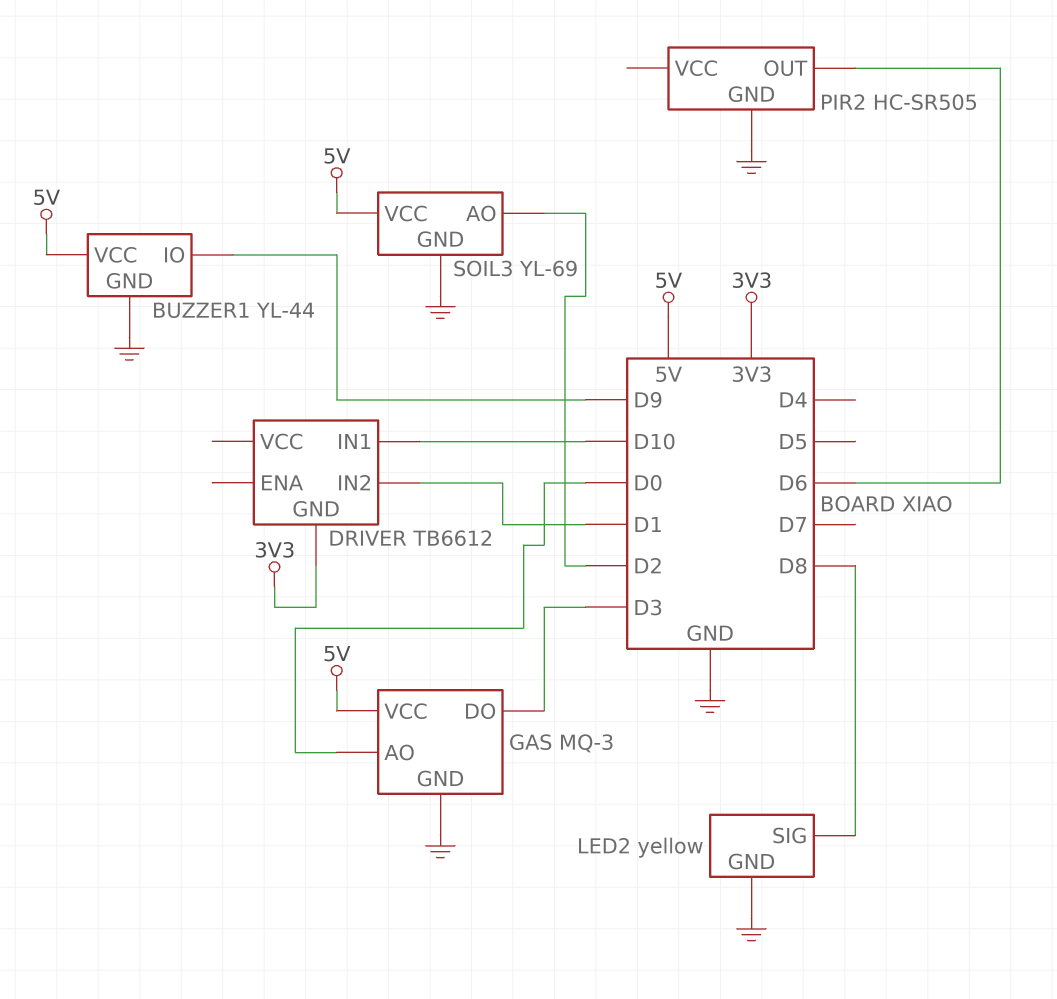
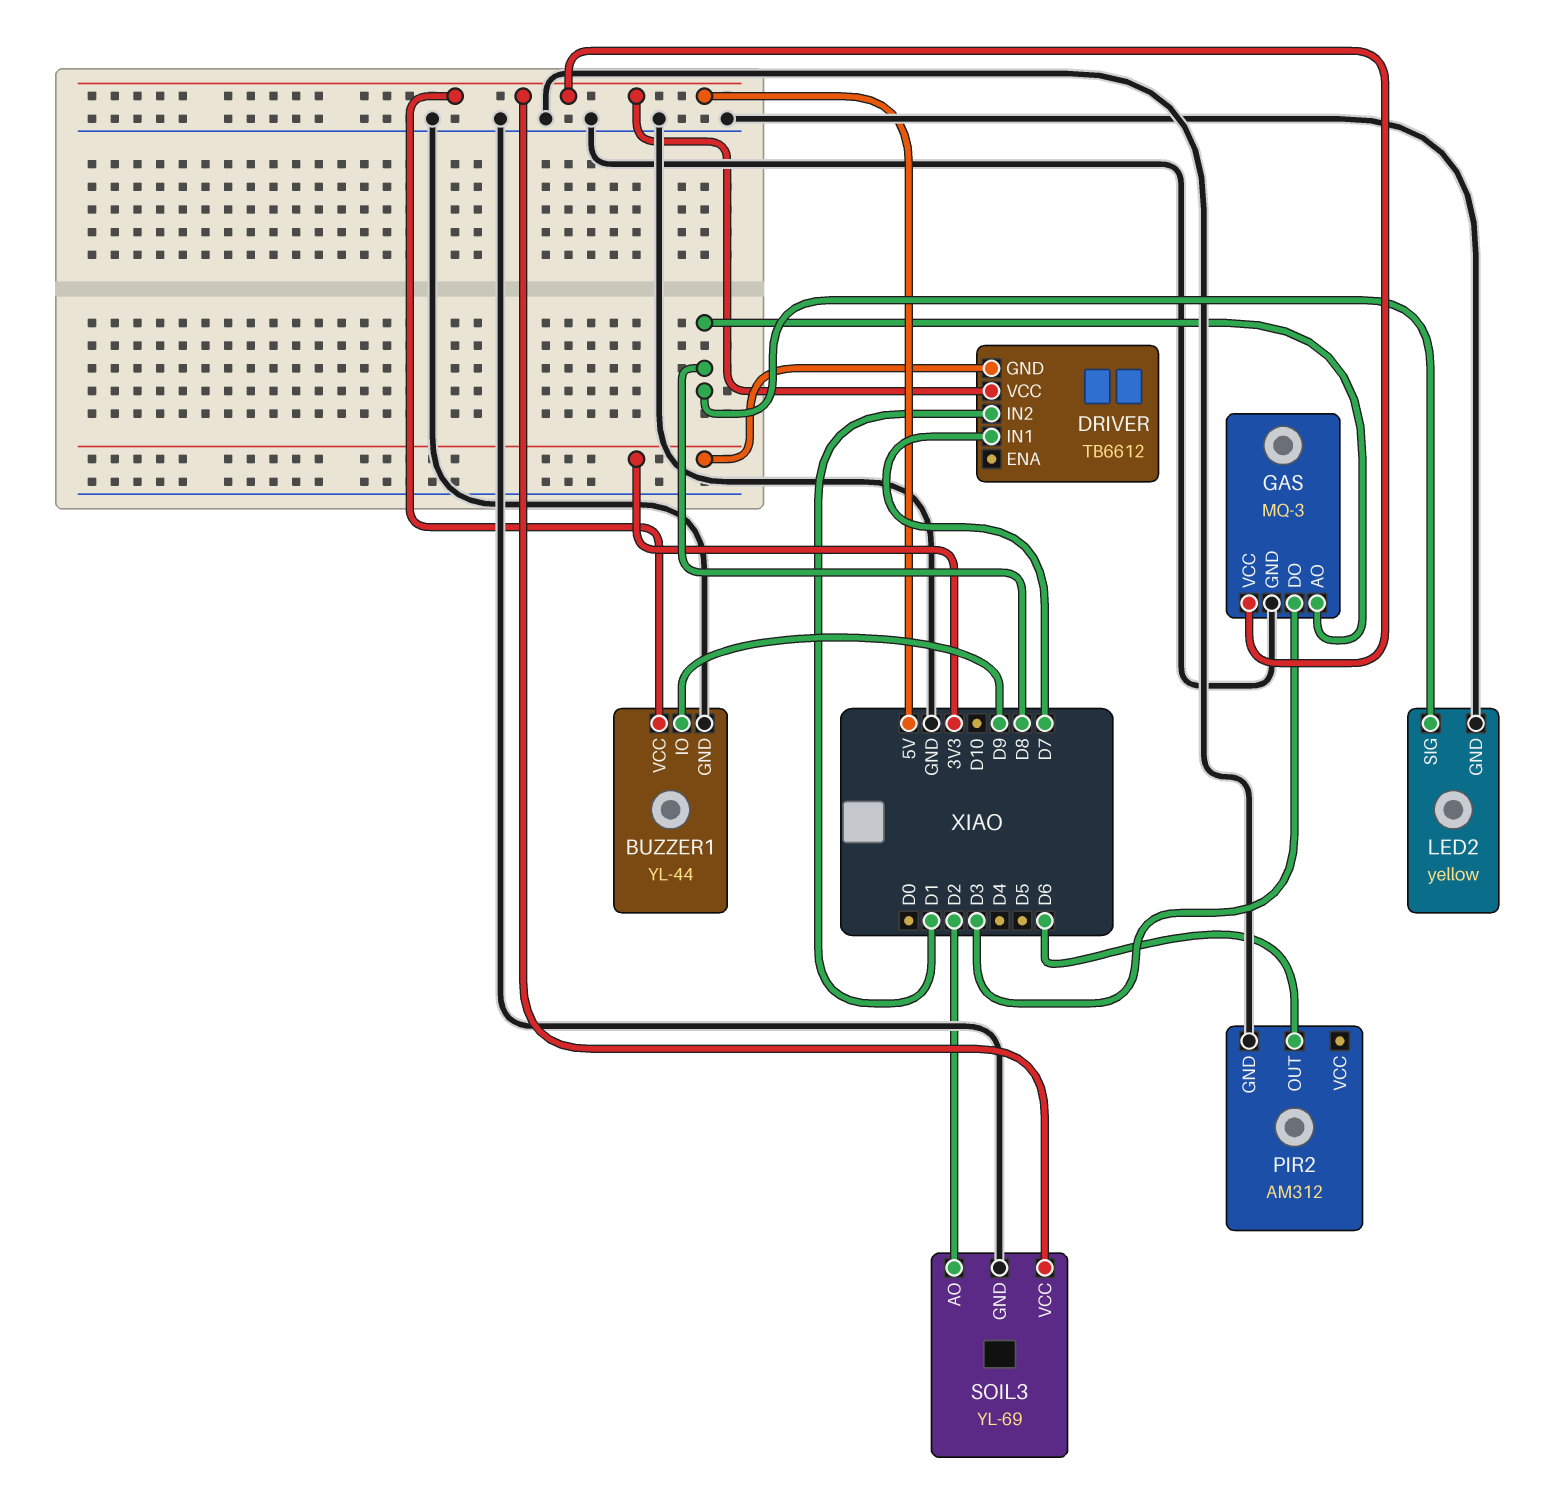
DRIVER pin IN1: D10 -> D7
DRIVER pin VCC: none -> 5V
GAS pin AO: D0 -> D8
PIR2: HC-SR505 -> AM312

